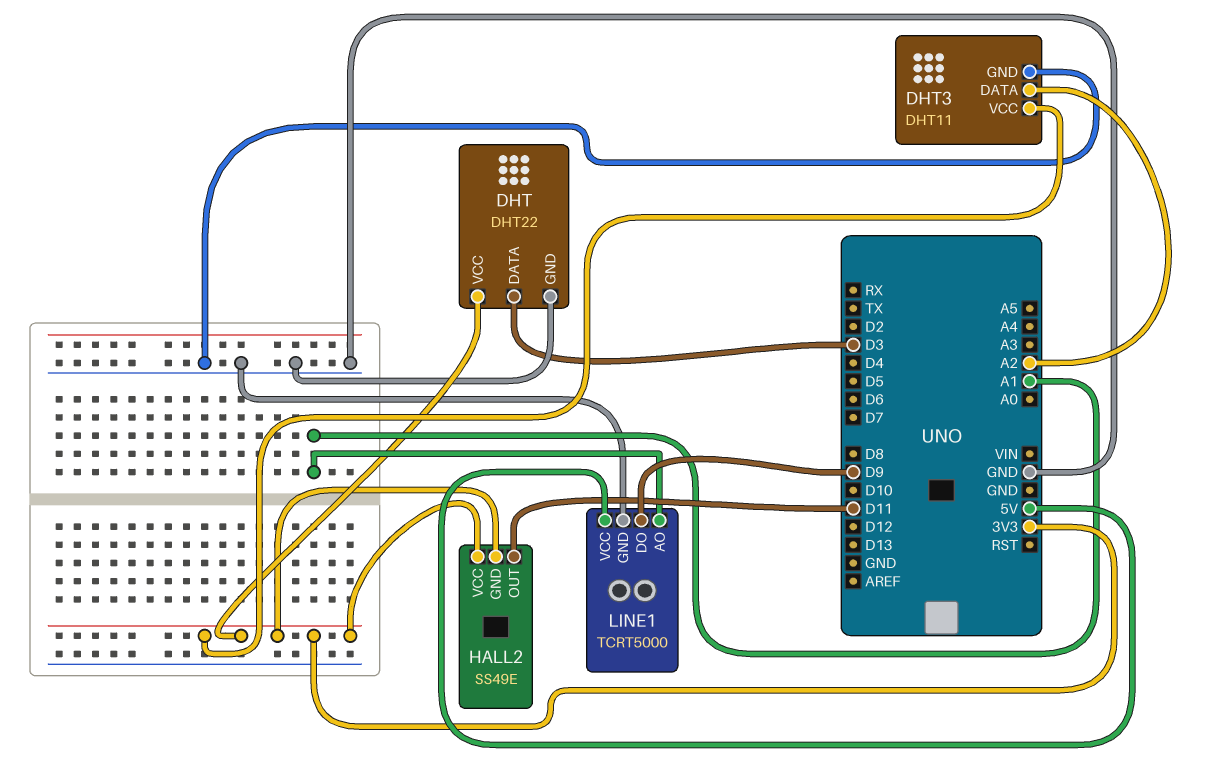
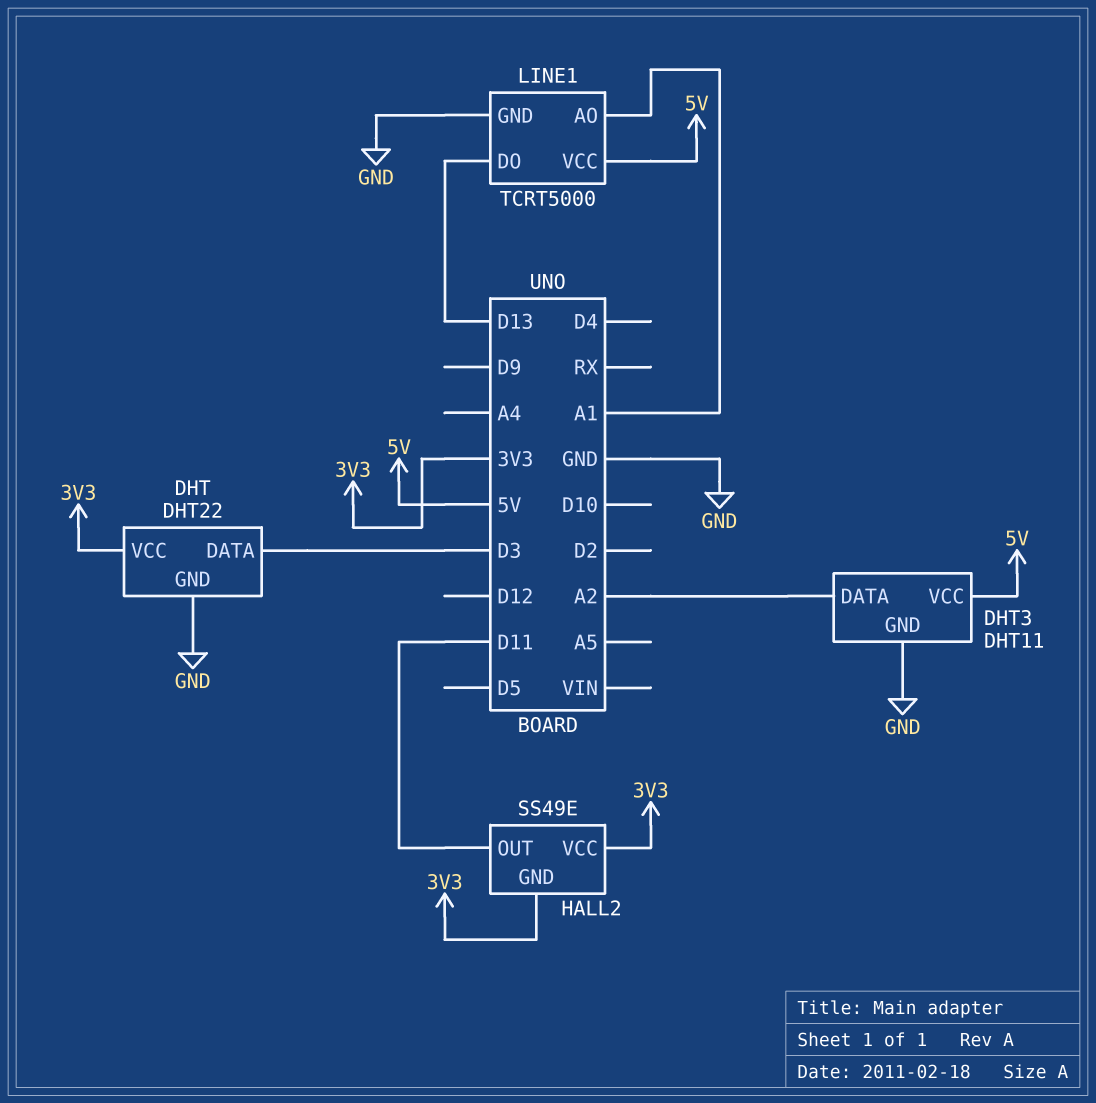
DHT3 pin VCC: 3V3 -> 5V
LINE1 pin DO: D9 -> D13

